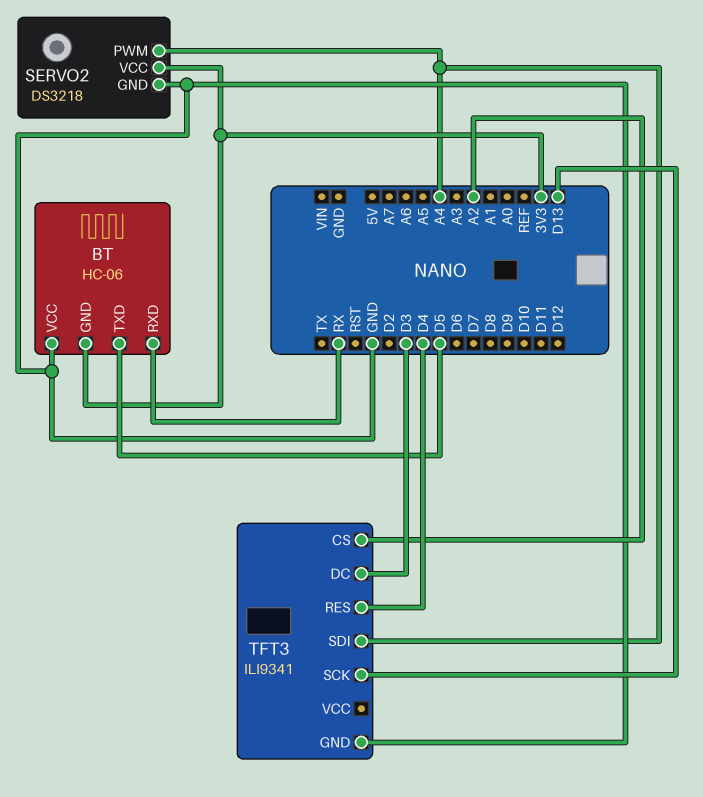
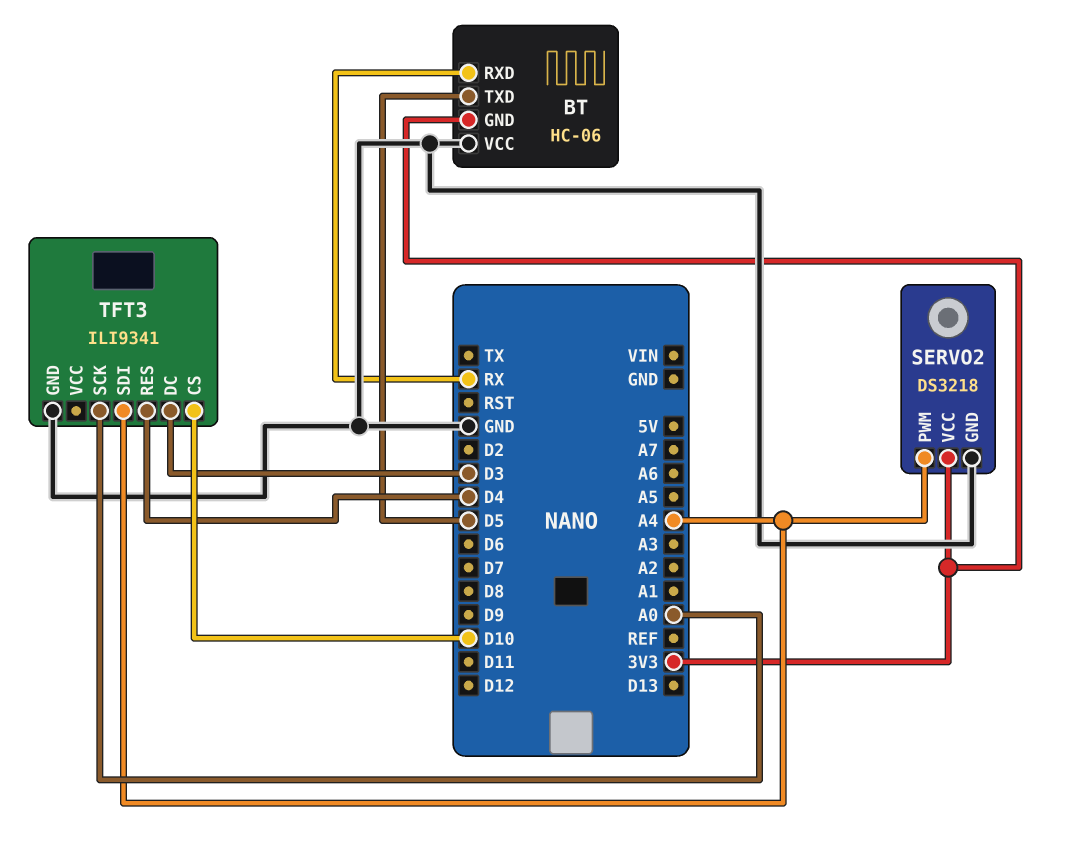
TFT3 pin CS: A2 -> D10
TFT3 pin SCK: D13 -> A0

